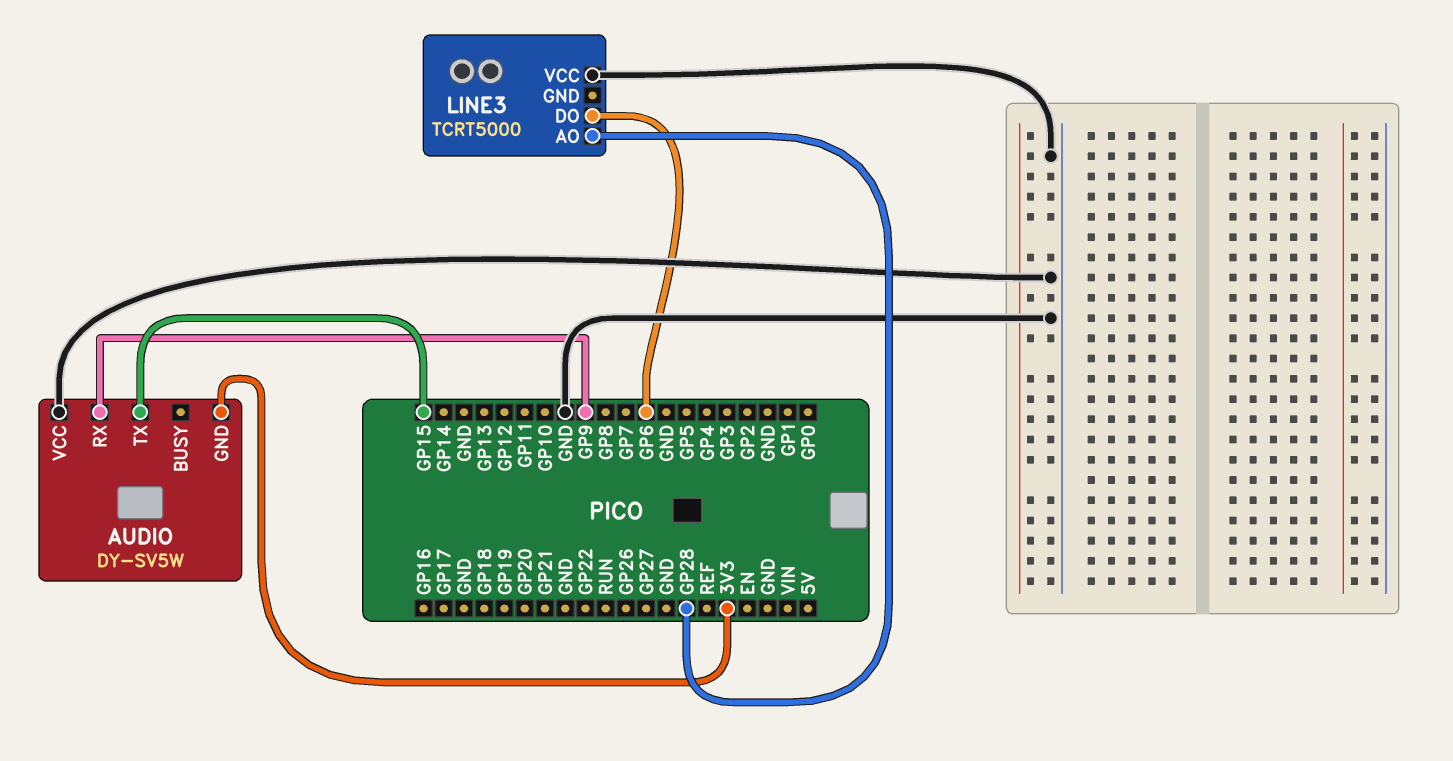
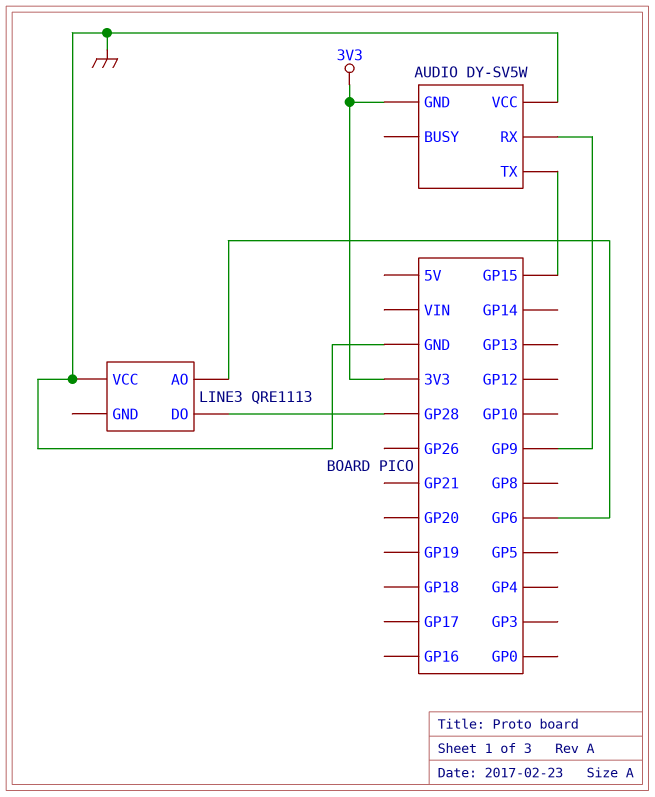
LINE3: TCRT5000 -> QRE1113
LINE3 pin AO: GP28 -> GP6
LINE3 pin DO: GP6 -> GP28

